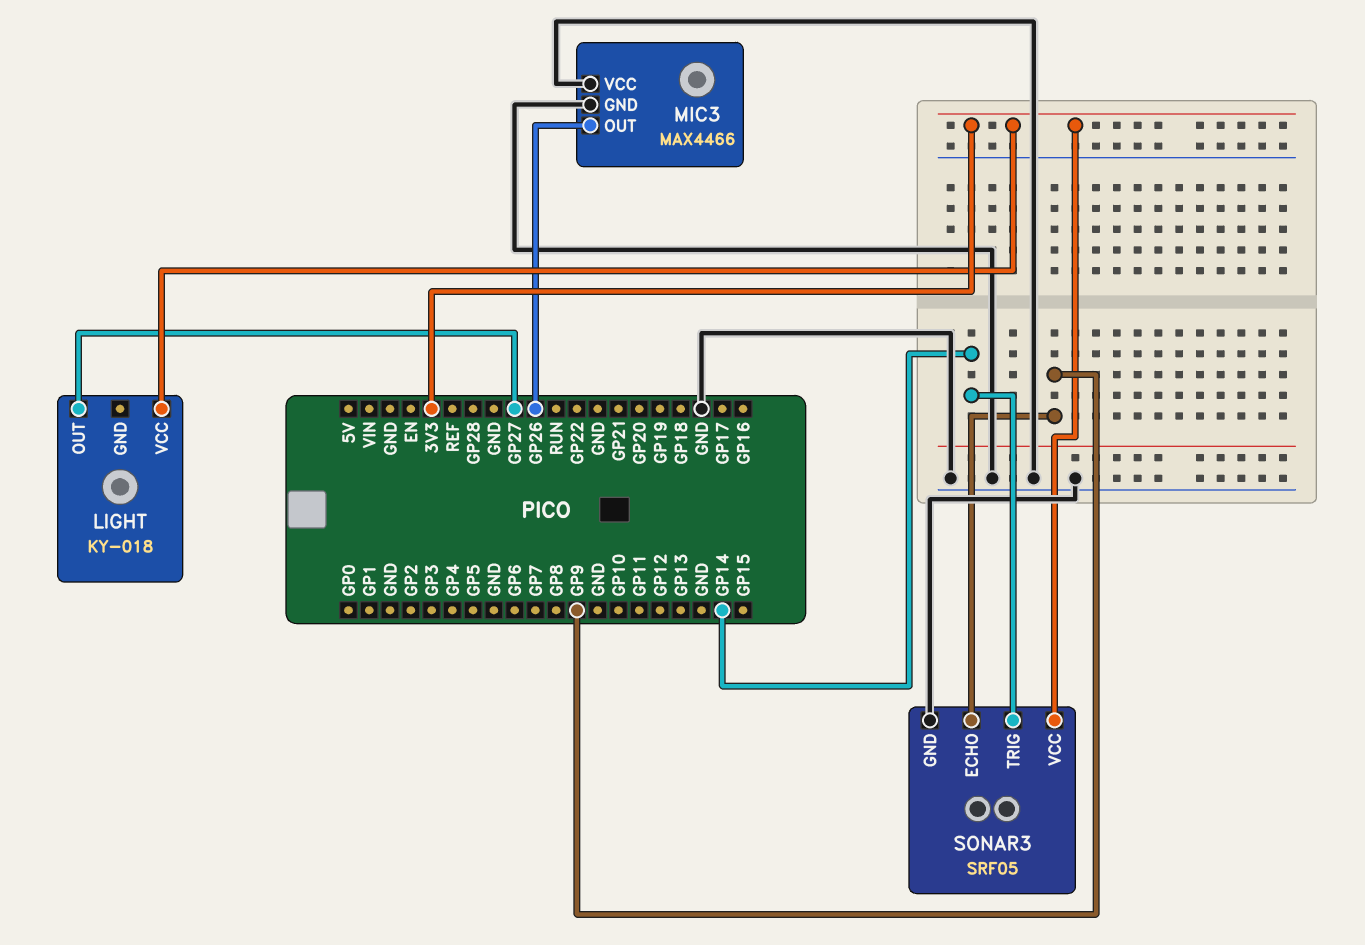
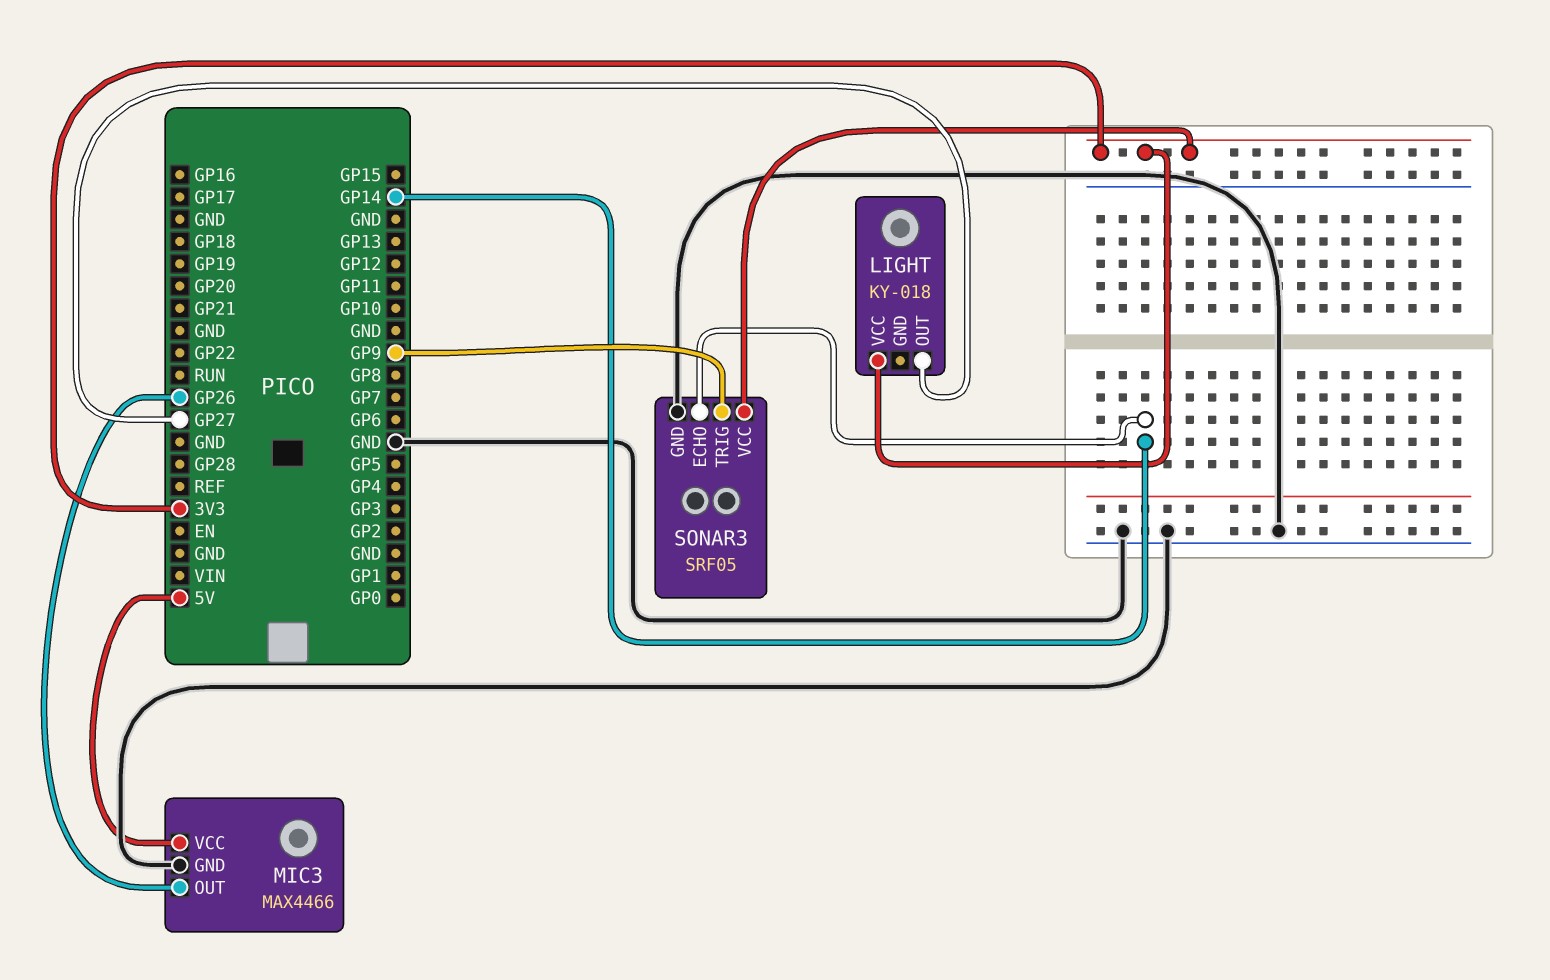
MIC3 pin VCC: GND -> 5V
SONAR3 pin ECHO: GP9 -> GP14
SONAR3 pin TRIG: GP14 -> GP9

